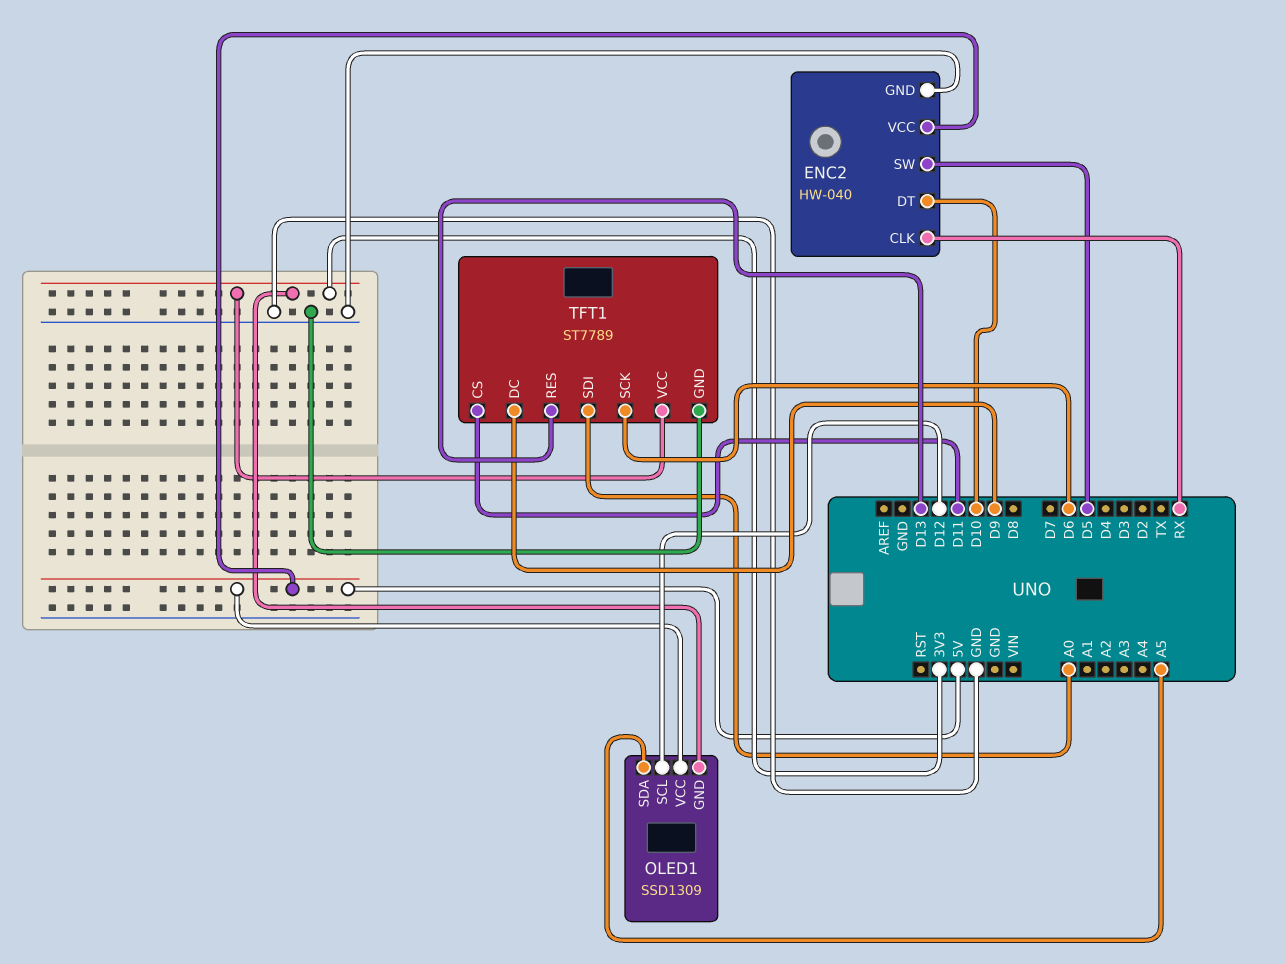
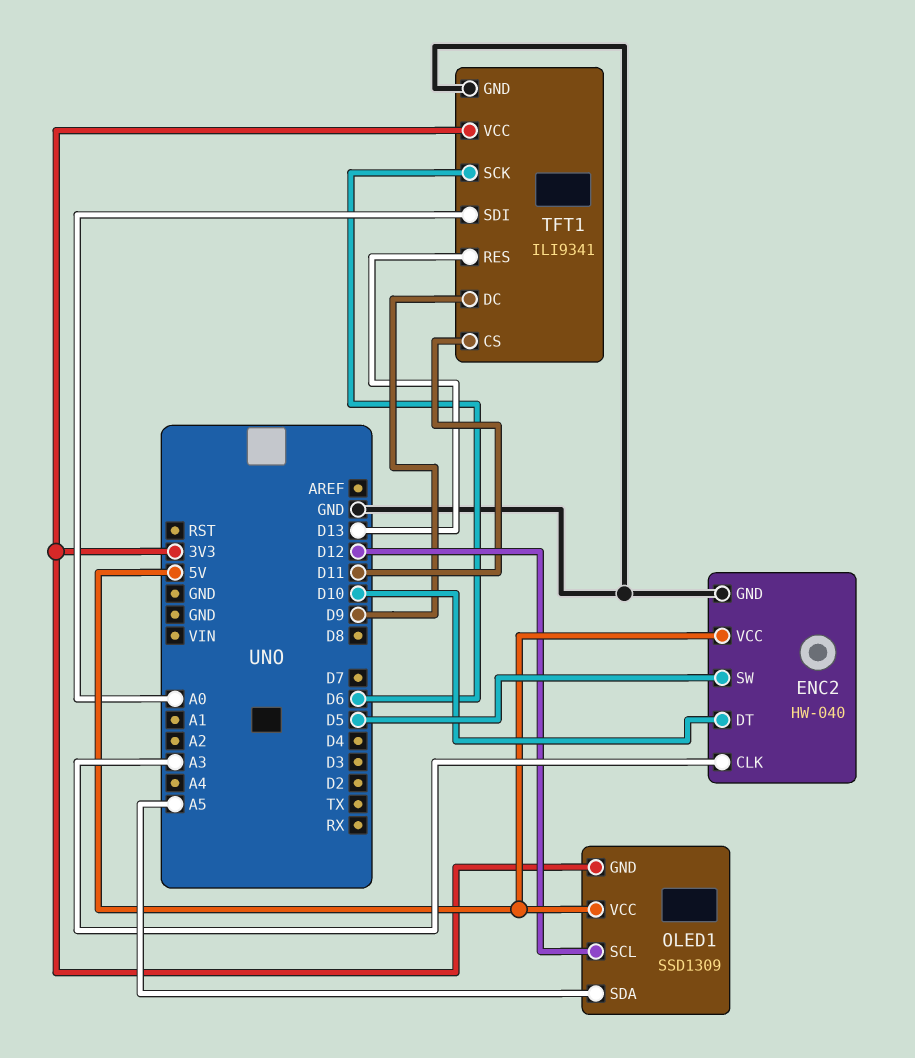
ENC2 pin CLK: RX -> A3
TFT1: ST7789 -> ILI9341

